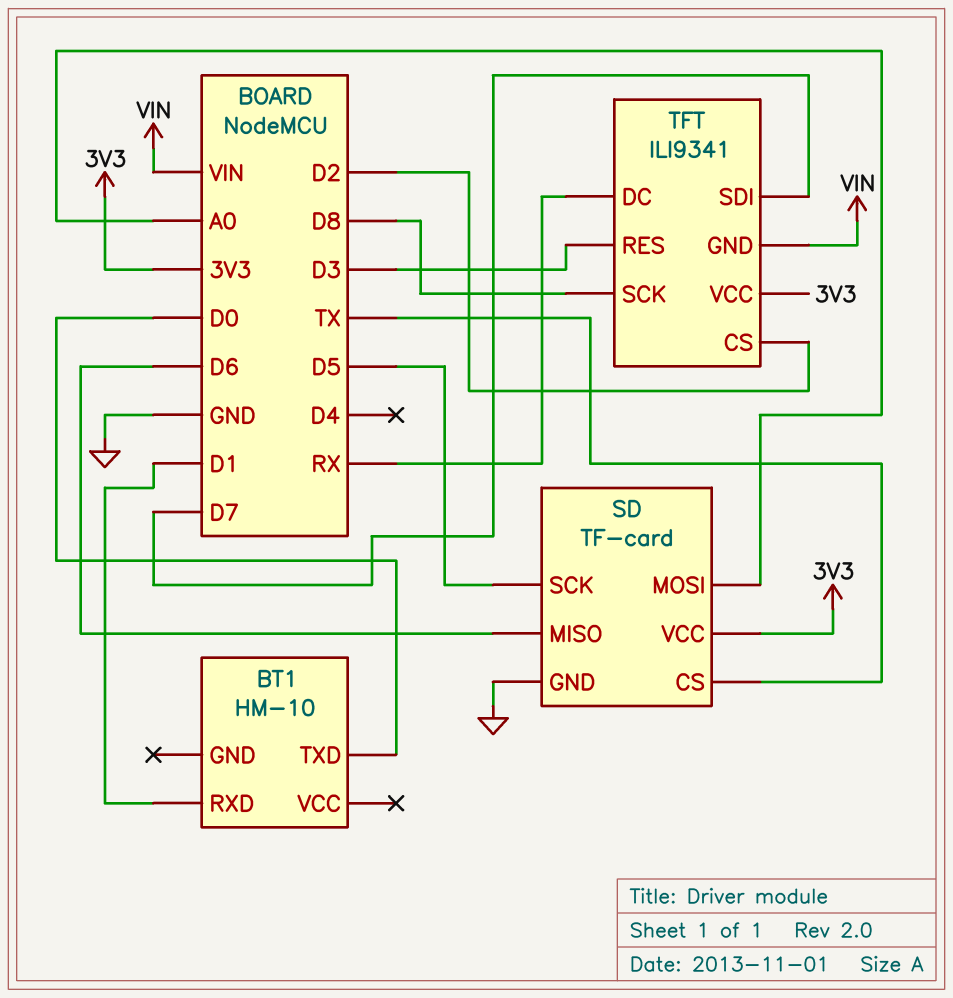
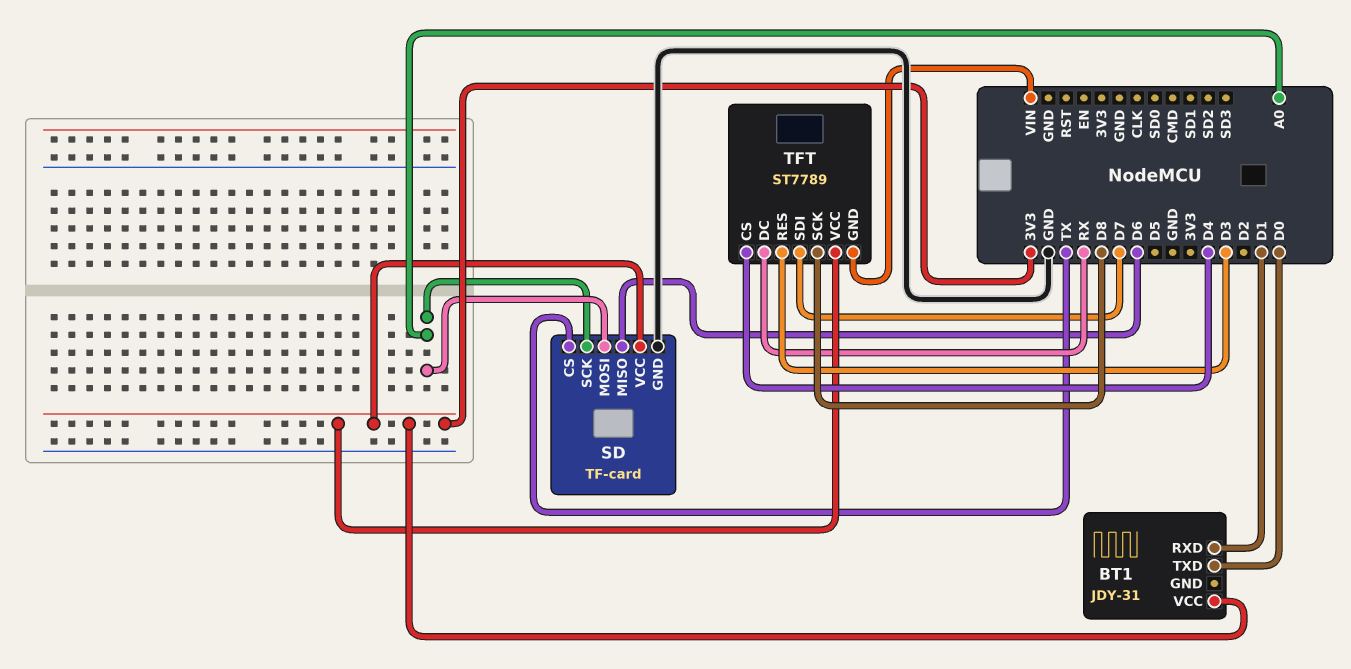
BT1: HM-10 -> JDY-31
BT1 pin VCC: none -> 3V3
SD pin SCK: D5 -> A0
TFT: ILI9341 -> ST7789
TFT pin CS: D2 -> D4

